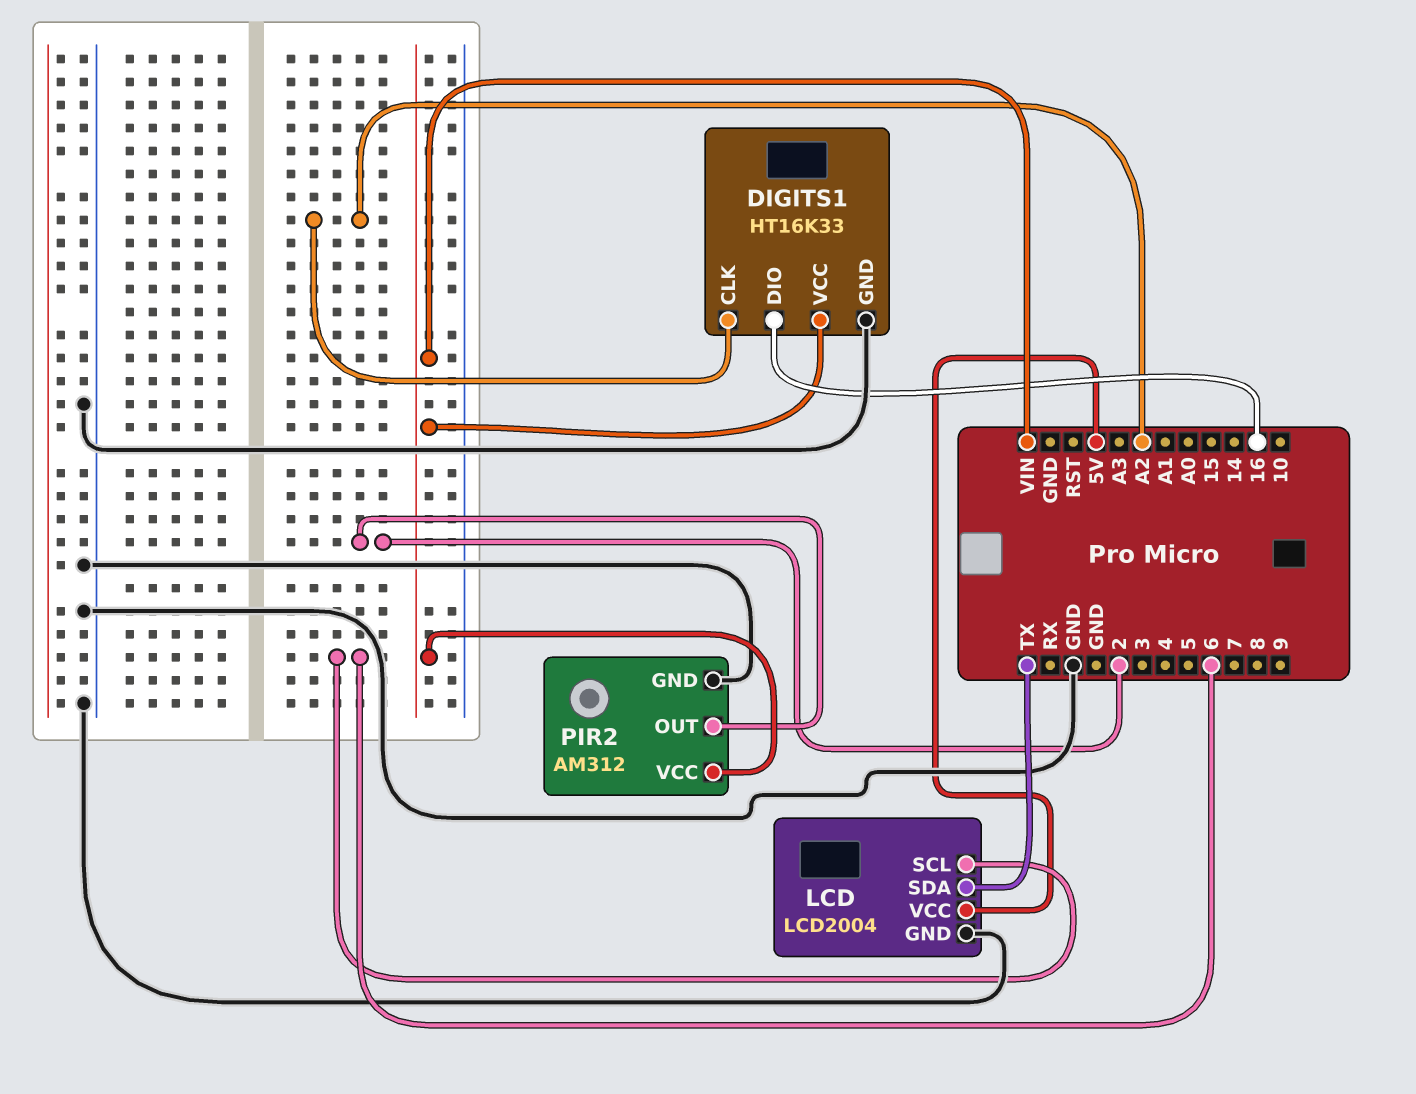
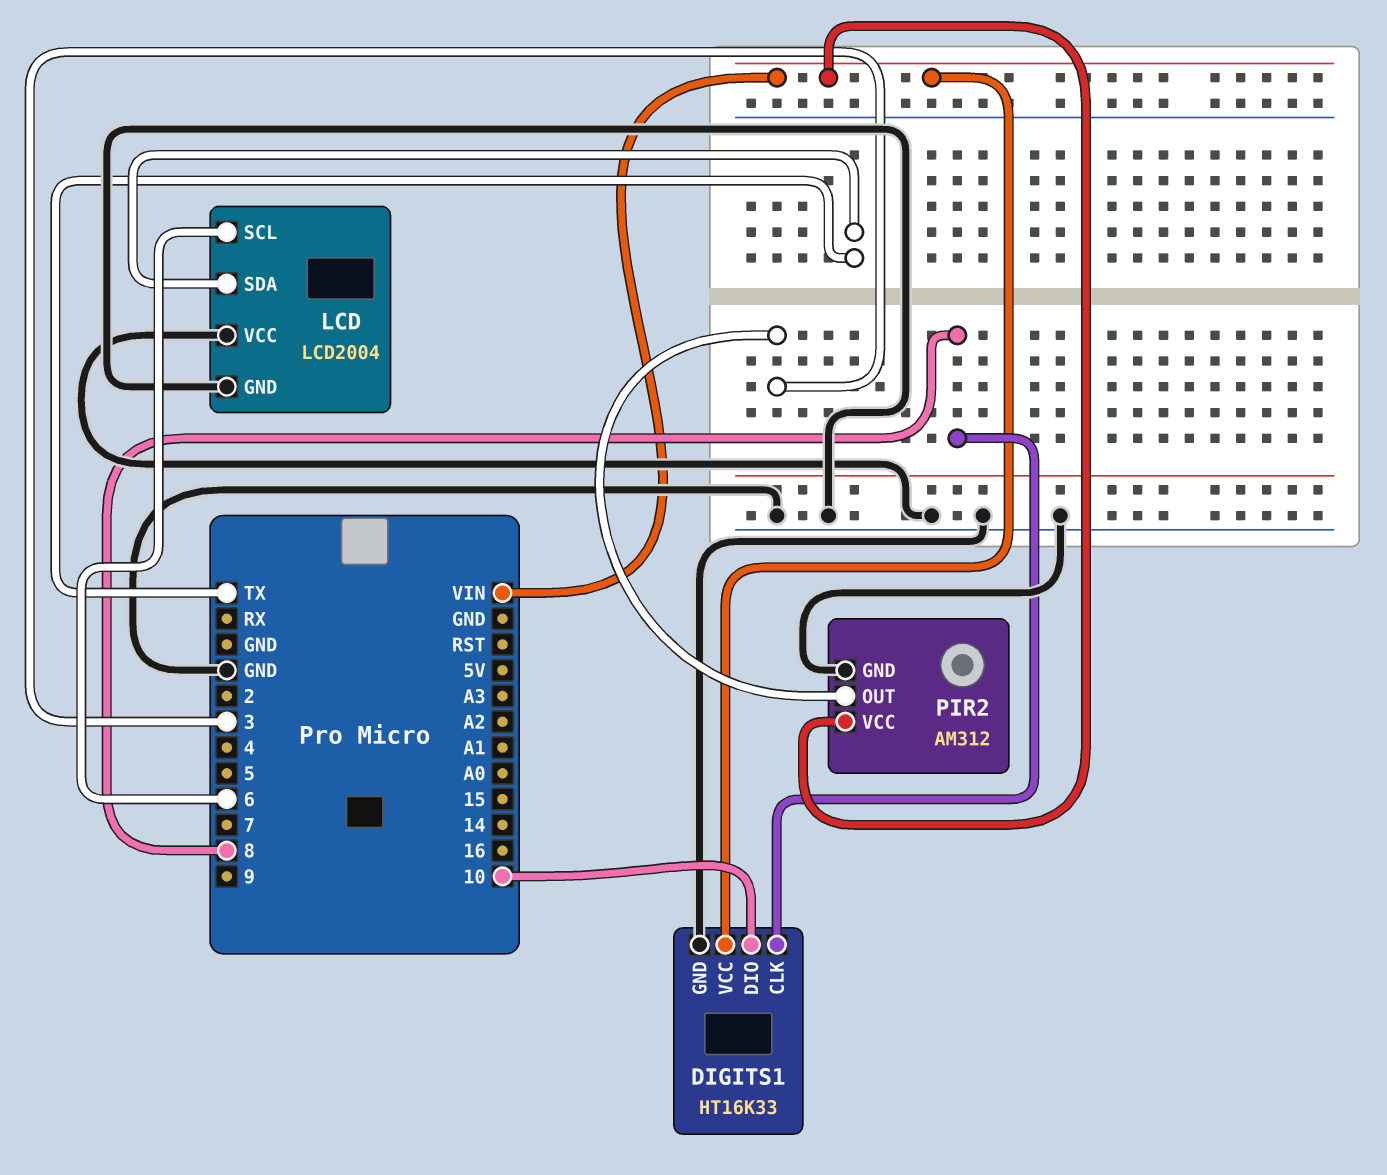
DIGITS1 pin CLK: A2 -> 8
DIGITS1 pin DIO: 16 -> 10
LCD pin VCC: 5V -> GND
PIR2 pin OUT: 2 -> 3

